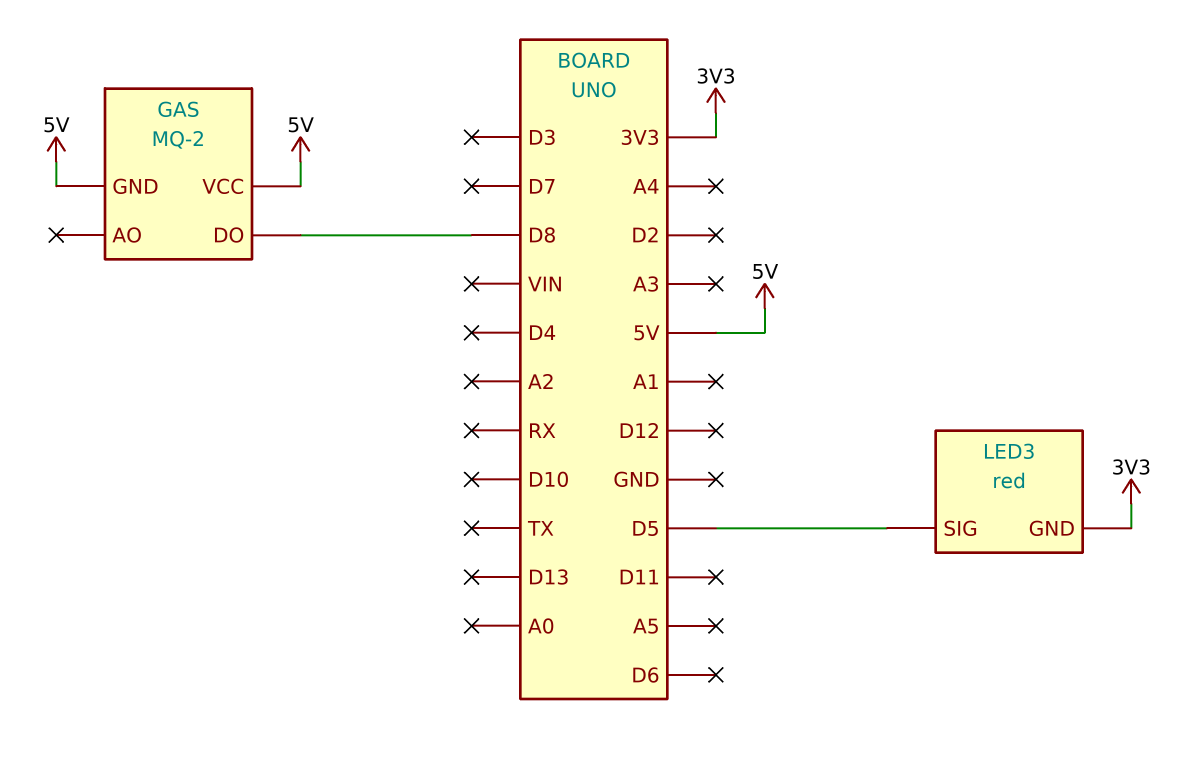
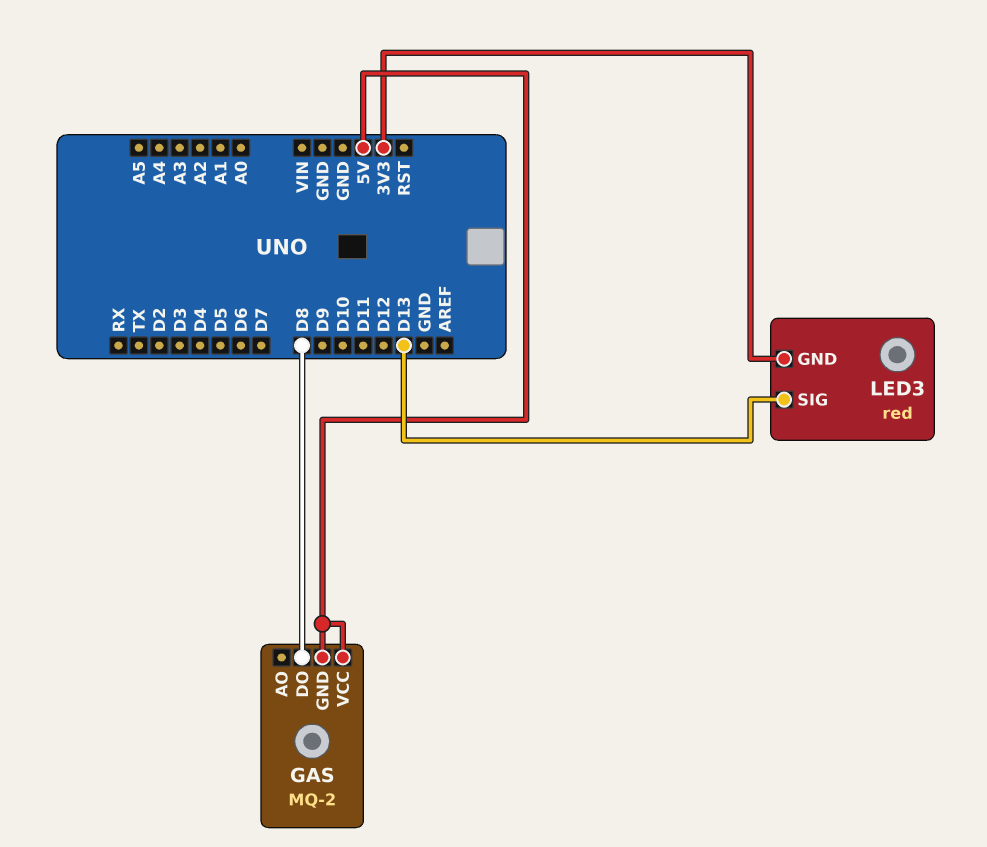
LED3 pin SIG: D5 -> D13

